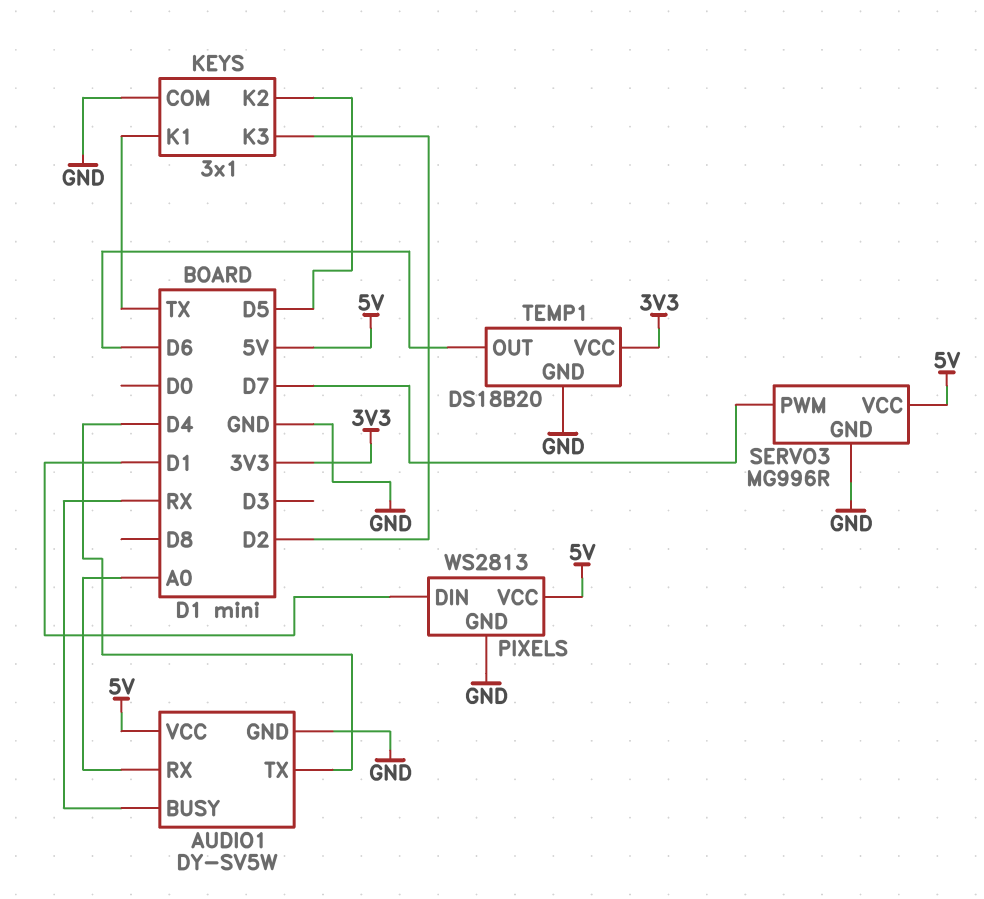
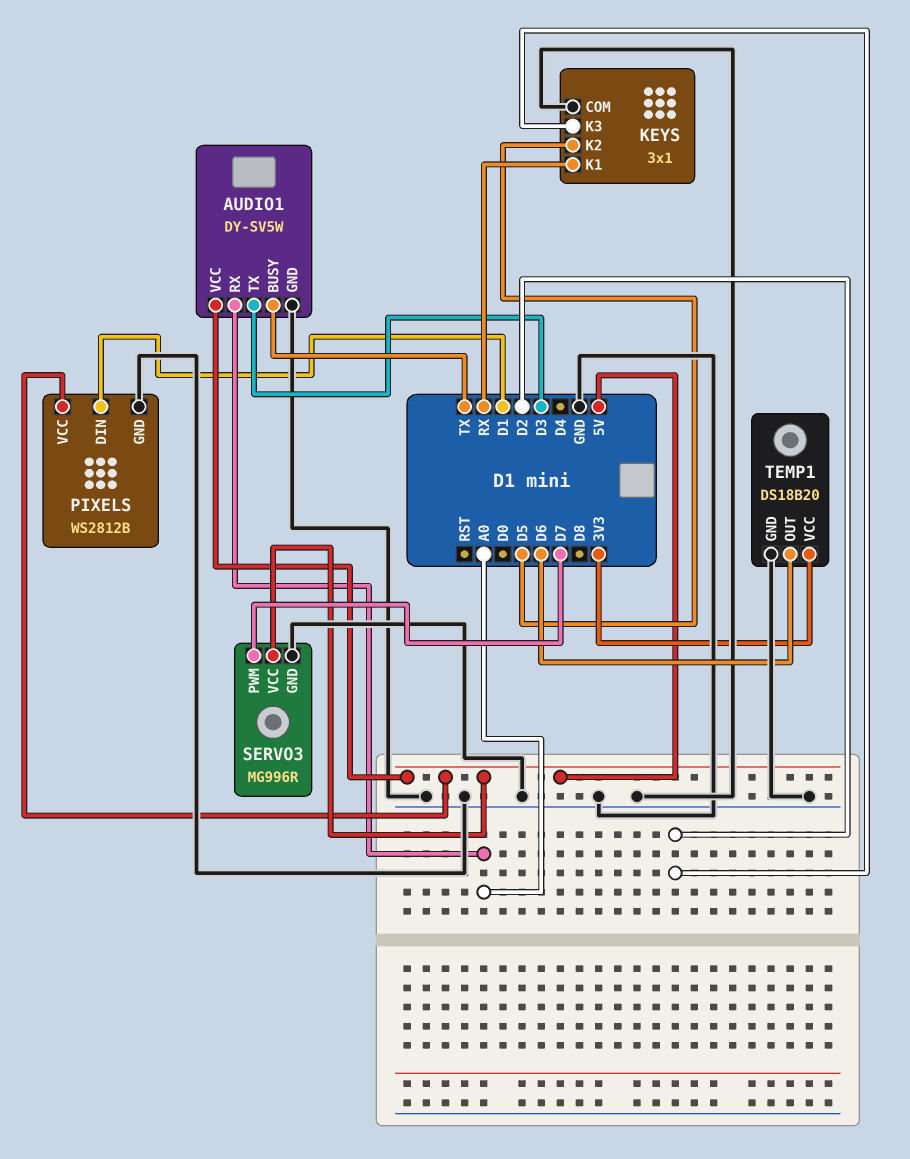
AUDIO1 pin BUSY: RX -> TX
AUDIO1 pin TX: D4 -> D3
KEYS pin K1: TX -> RX
PIXELS: WS2813 -> WS2812B

